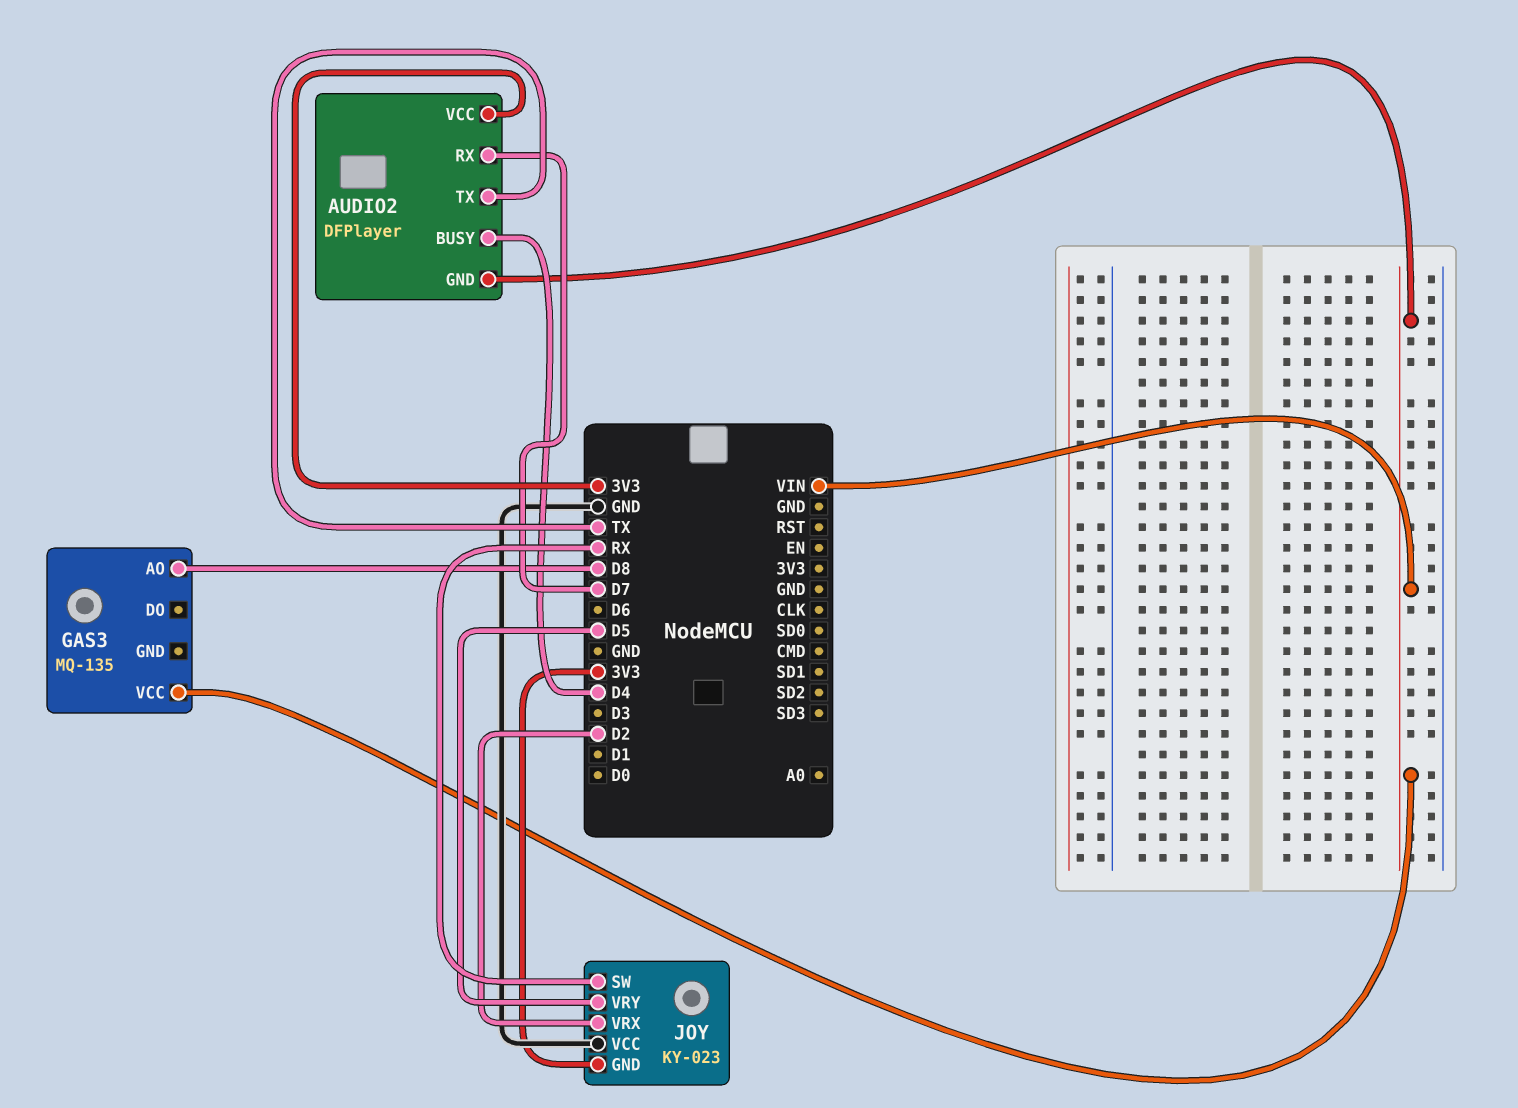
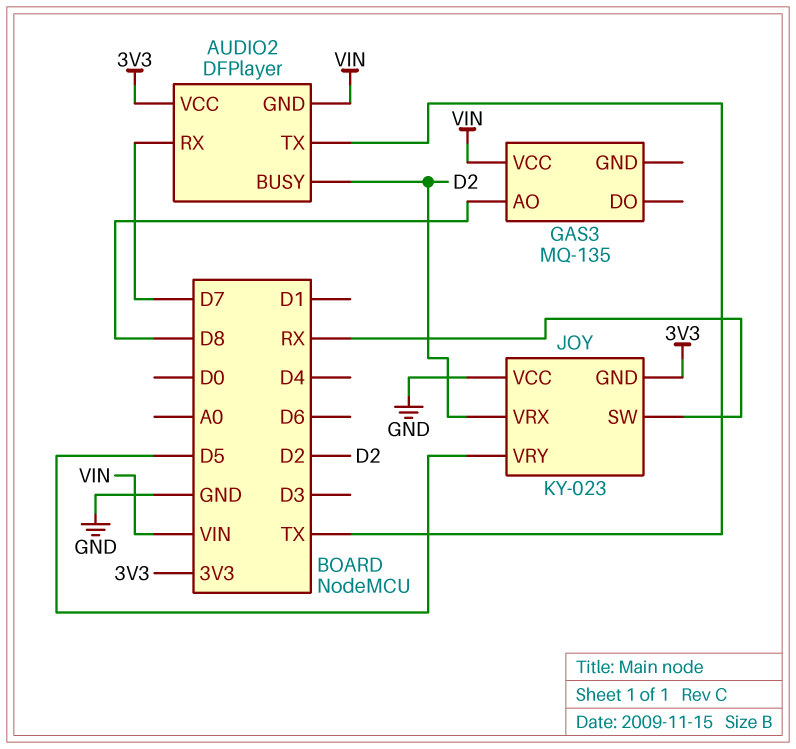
AUDIO2 pin BUSY: D4 -> D2

